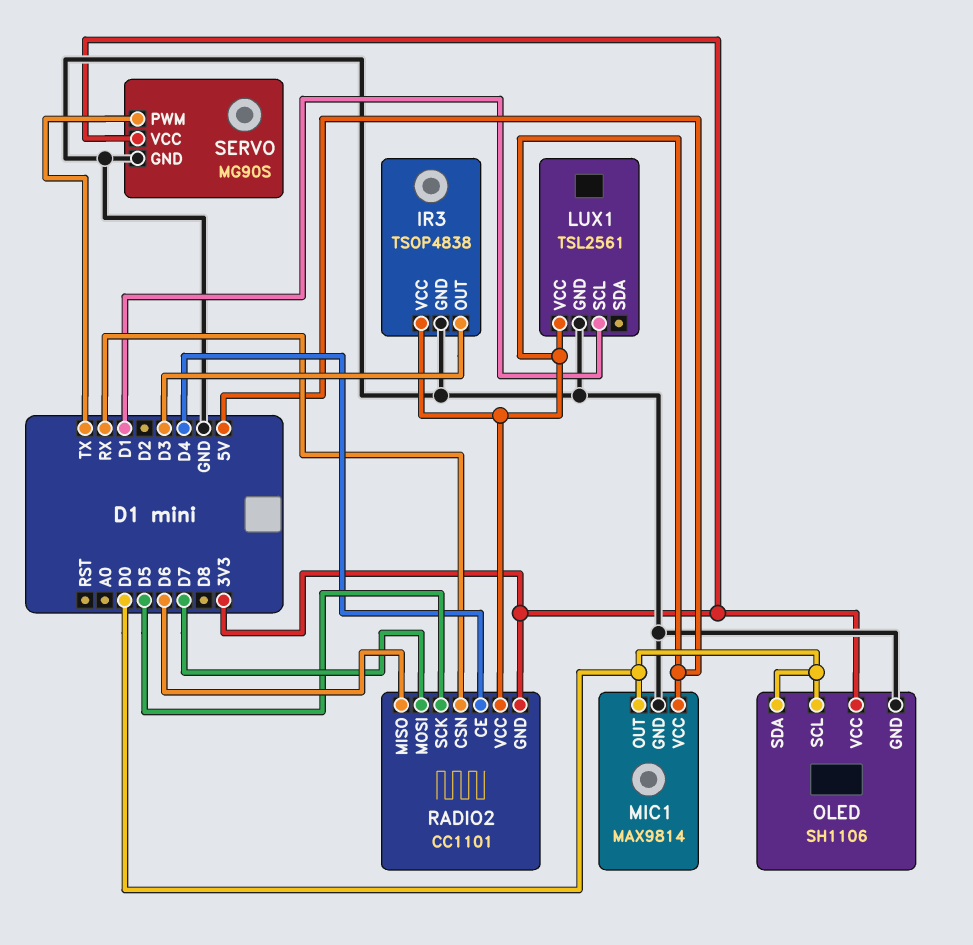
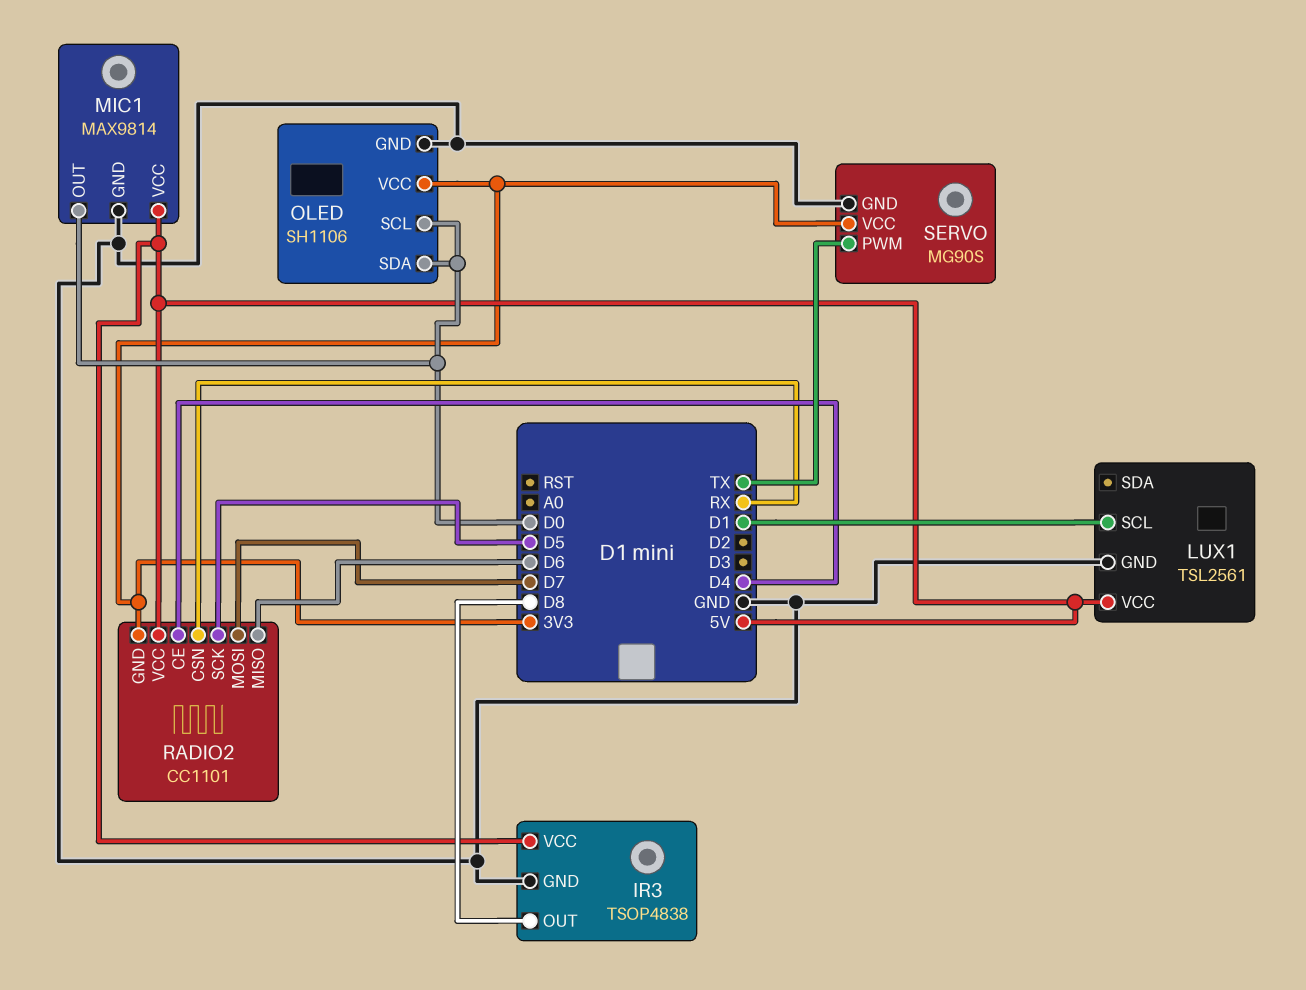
IR3 pin OUT: D3 -> D8

